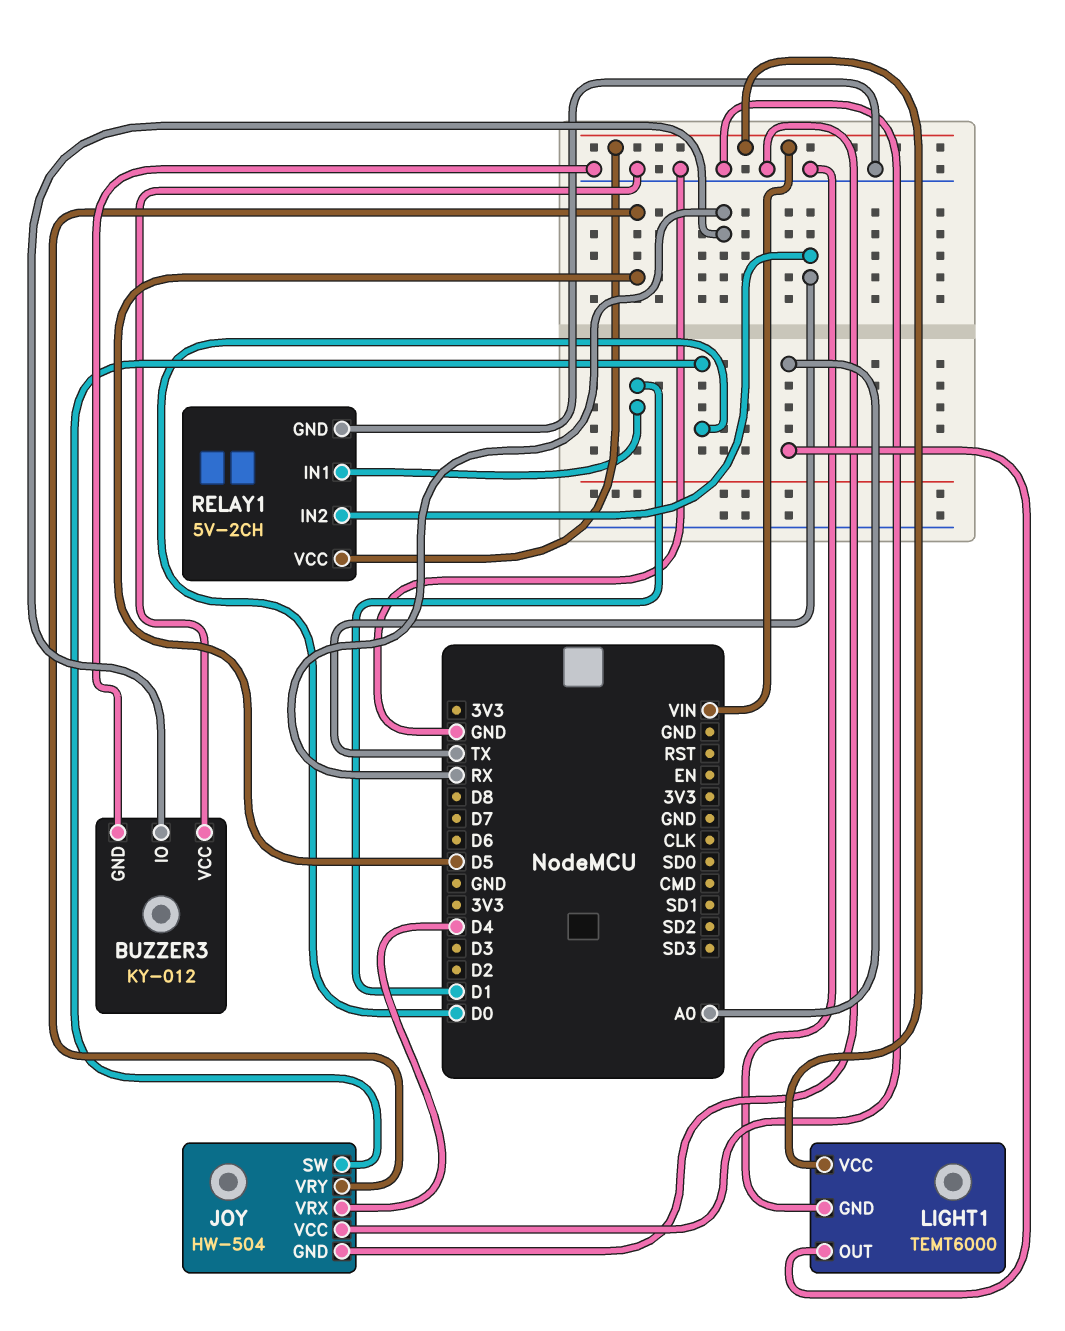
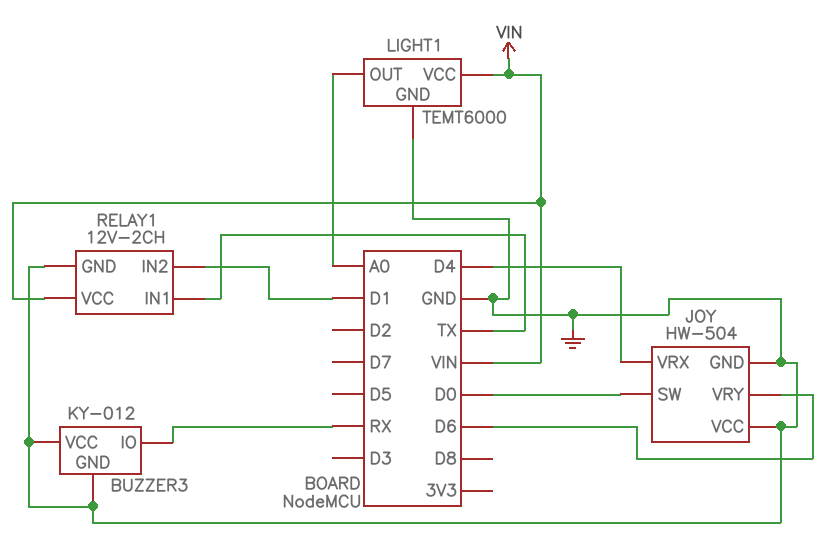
JOY pin VRY: D5 -> D6
RELAY1: 5V-2CH -> 12V-2CH
RELAY1 pin IN1: D1 -> TX
RELAY1 pin IN2: TX -> D1

